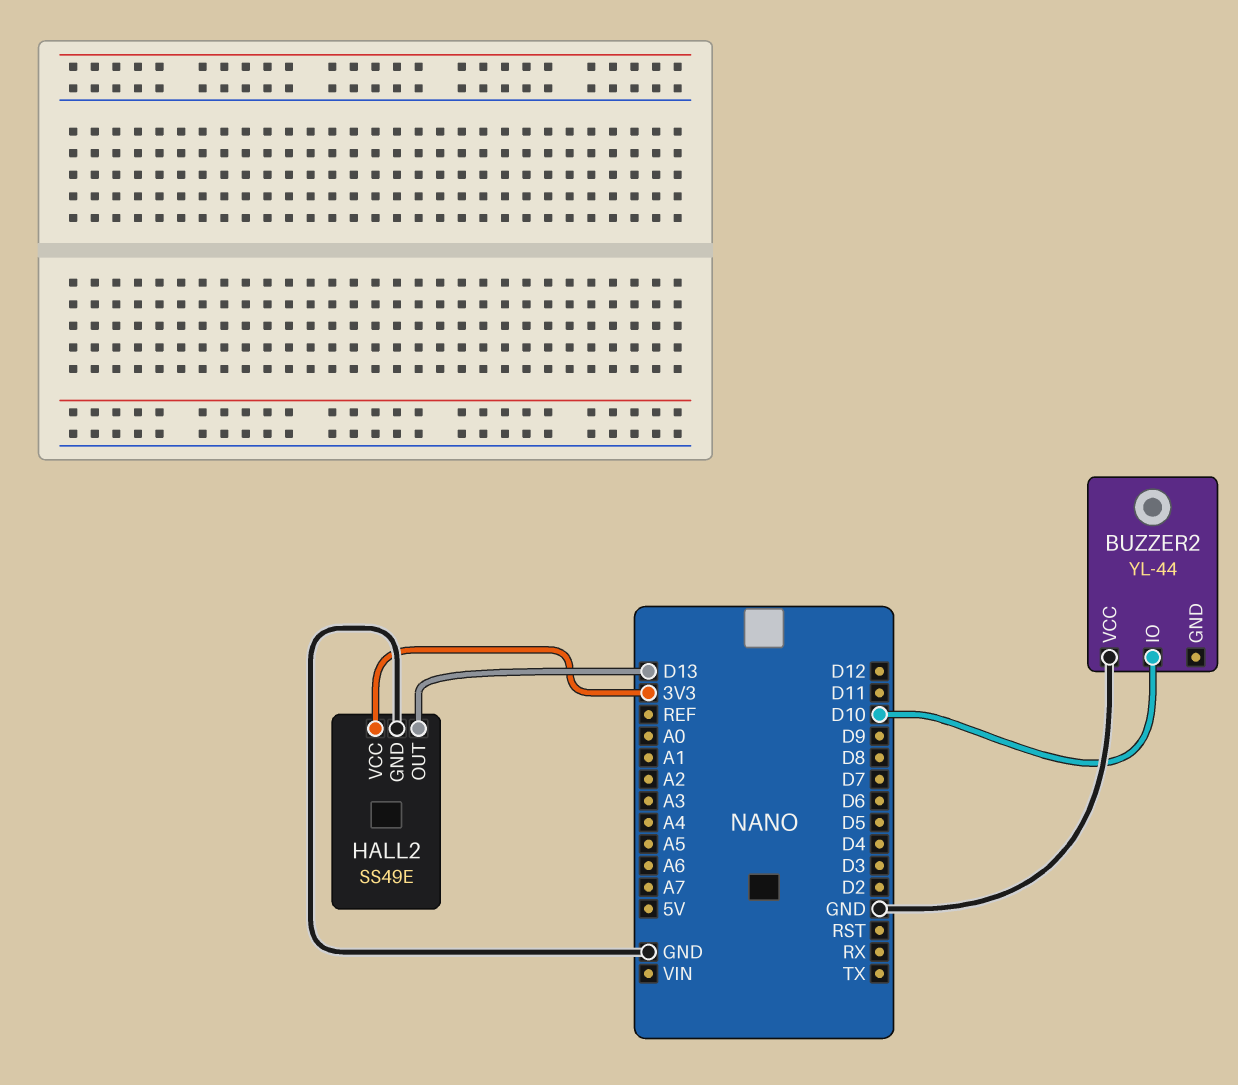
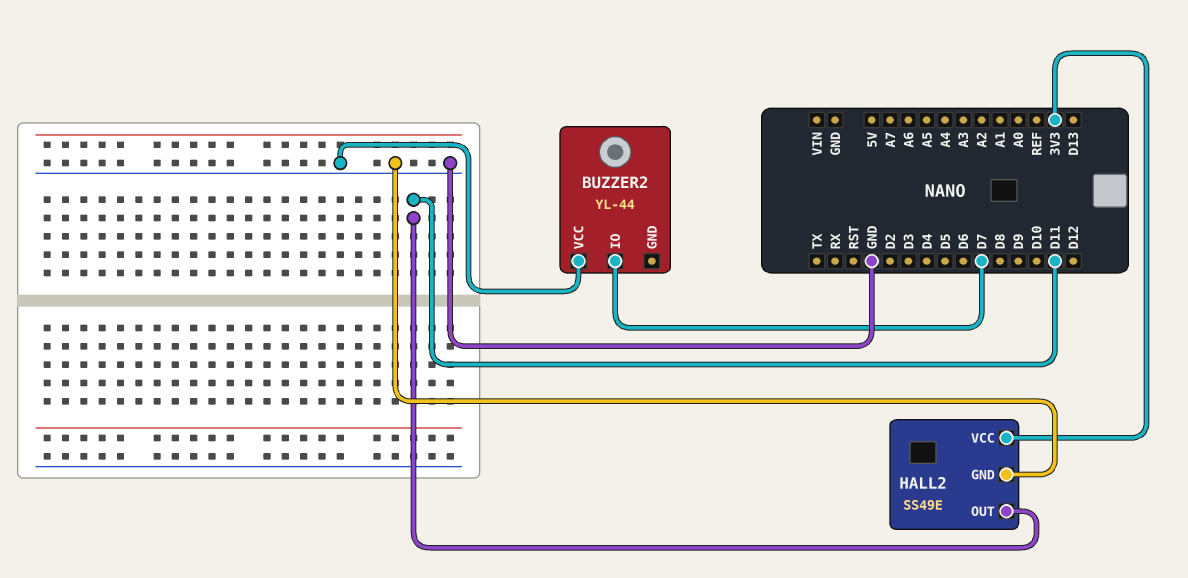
BUZZER2 pin IO: D10 -> D7
HALL2 pin OUT: D13 -> D11

